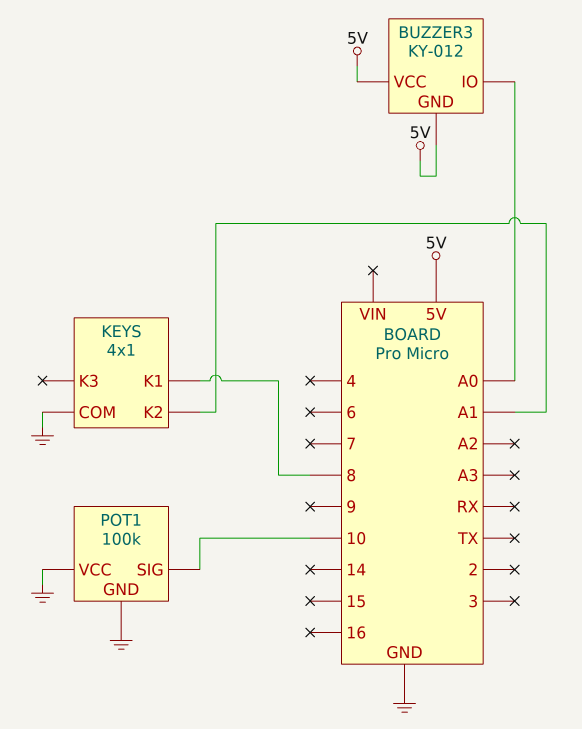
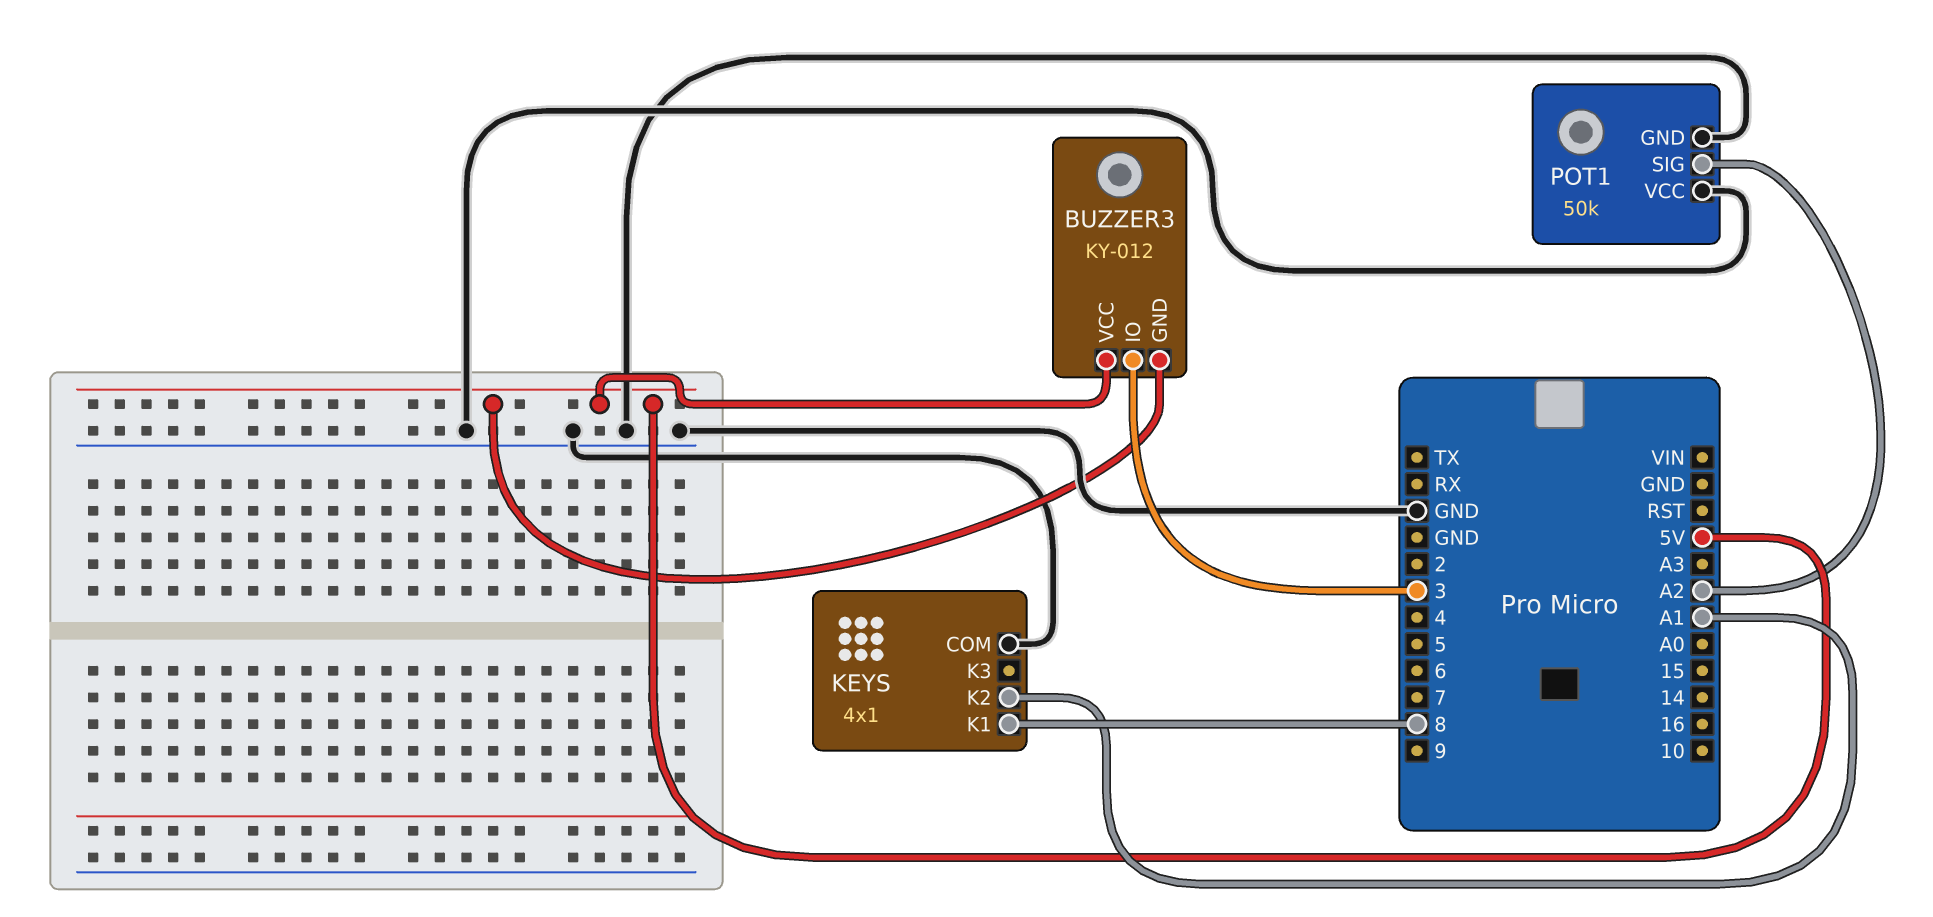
BUZZER3 pin IO: A0 -> 3
POT1: 100k -> 50k
POT1 pin SIG: 10 -> A2

